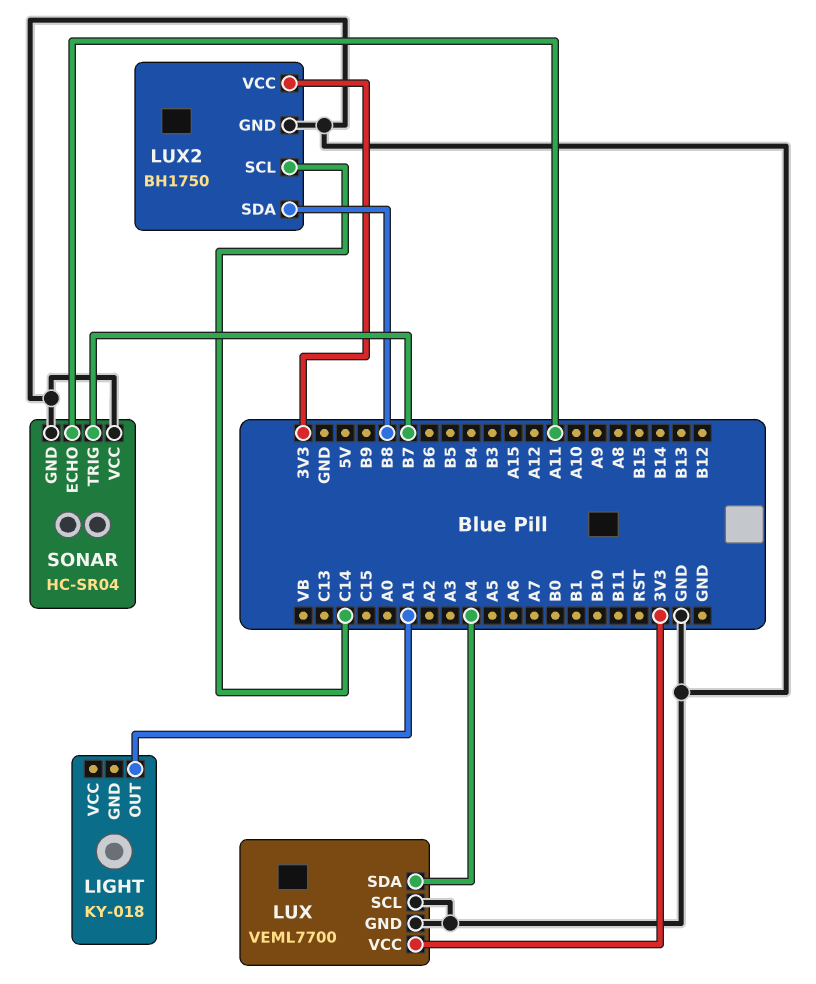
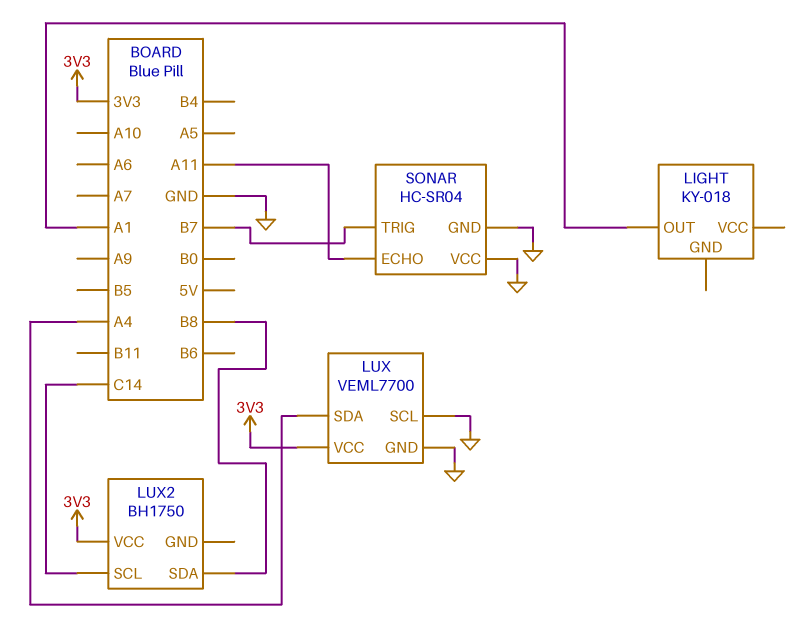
LUX2 pin GND: GND -> none

